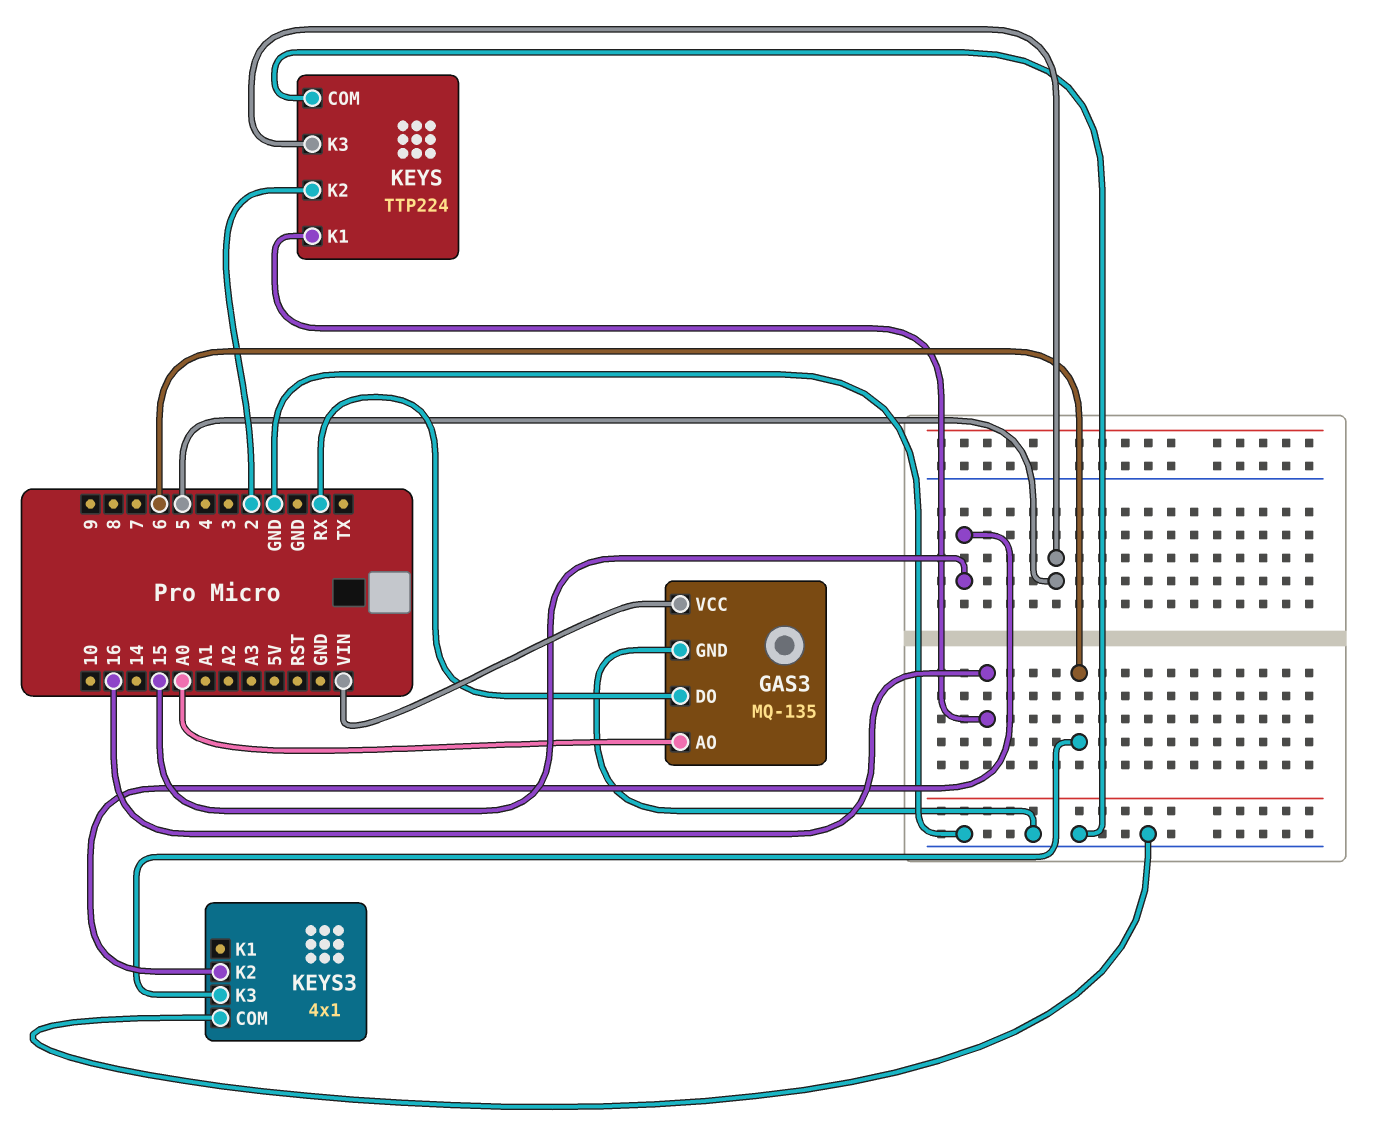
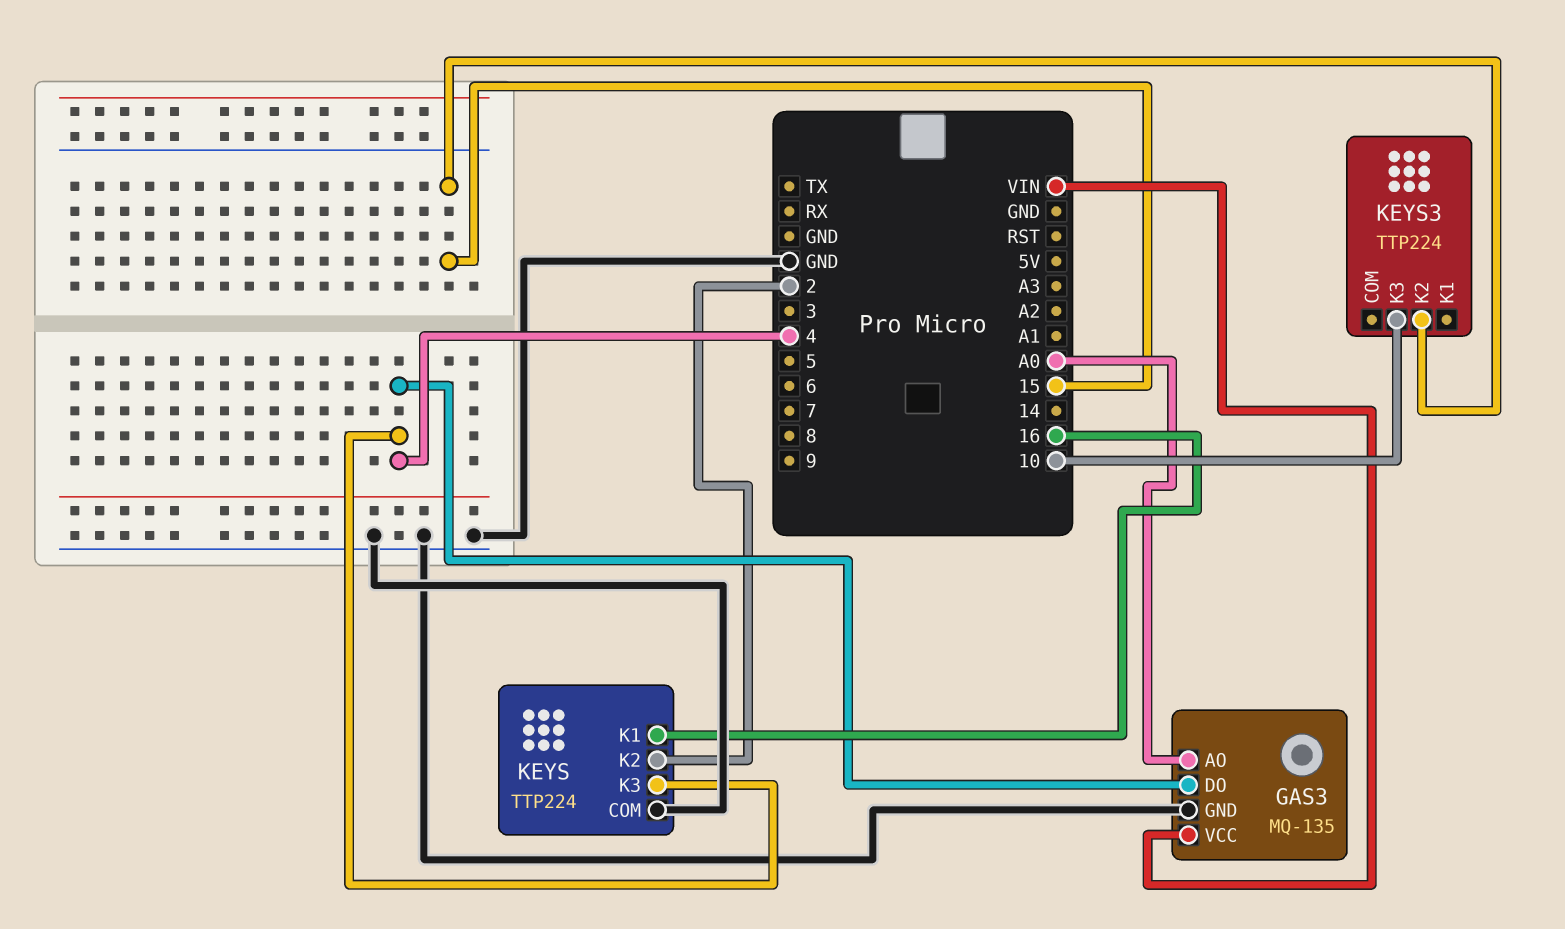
GAS3 pin DO: RX -> 4
KEYS pin K3: 5 -> 4
KEYS3: 4x1 -> TTP224
KEYS3 pin COM: GND -> none
KEYS3 pin K3: 6 -> 10

